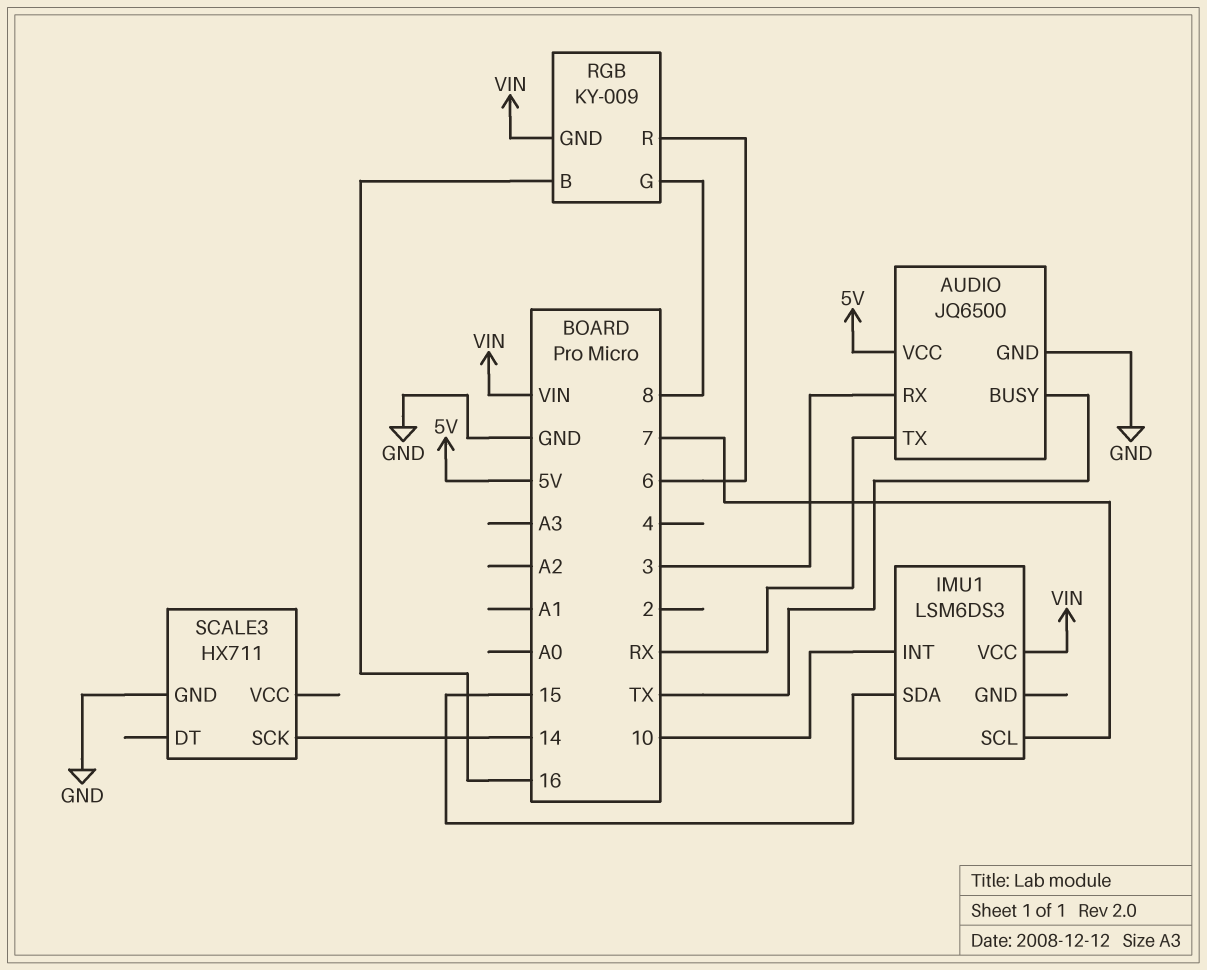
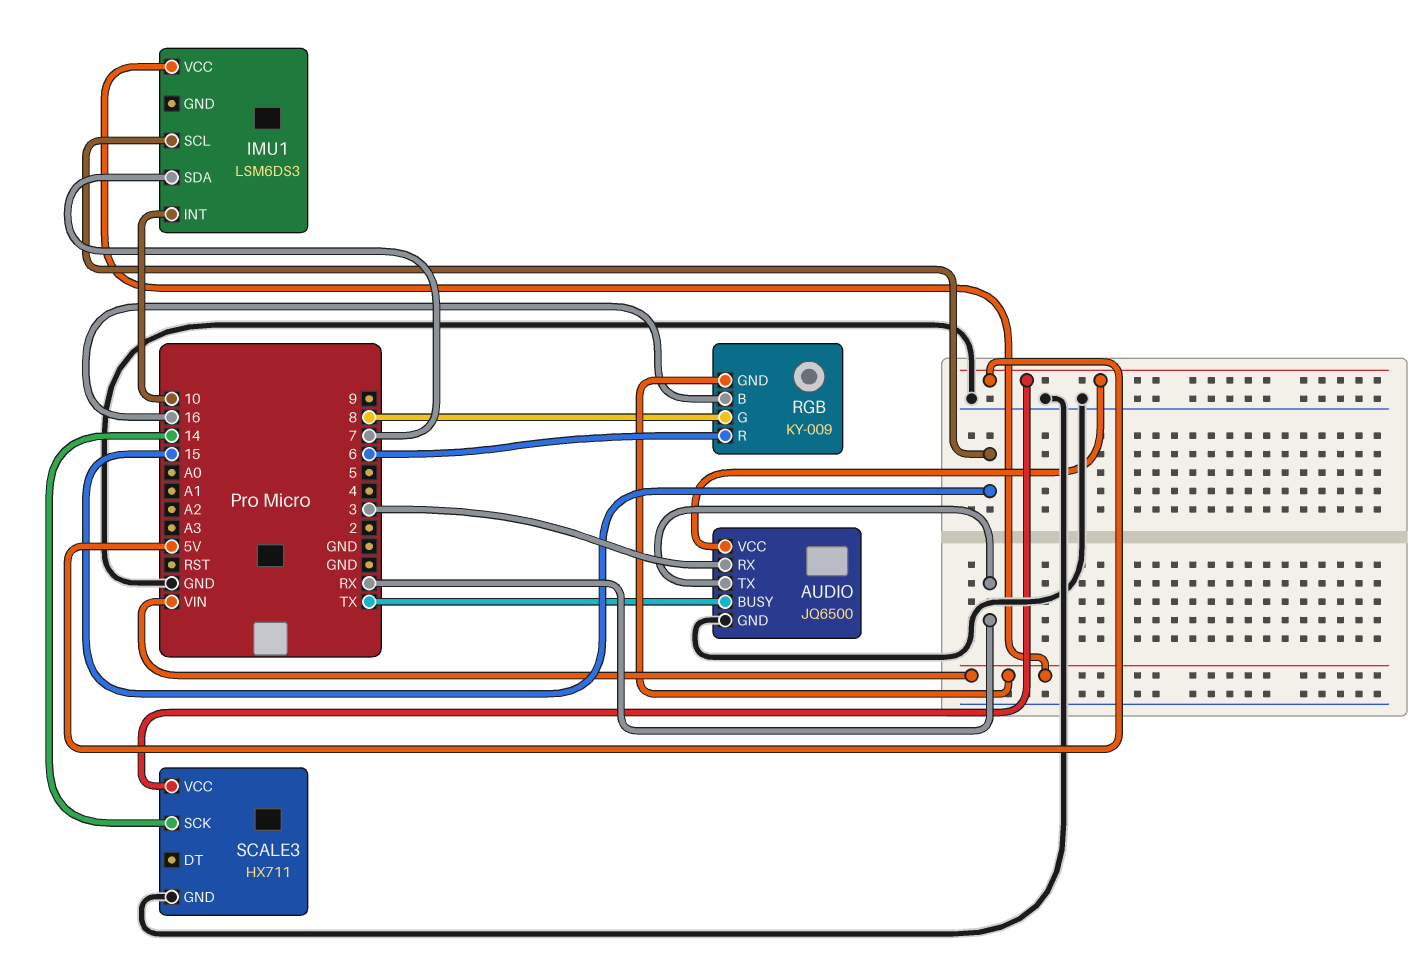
IMU1 pin SCL: 7 -> 15
IMU1 pin SDA: 15 -> 7
SCALE3 pin VCC: none -> 5V

